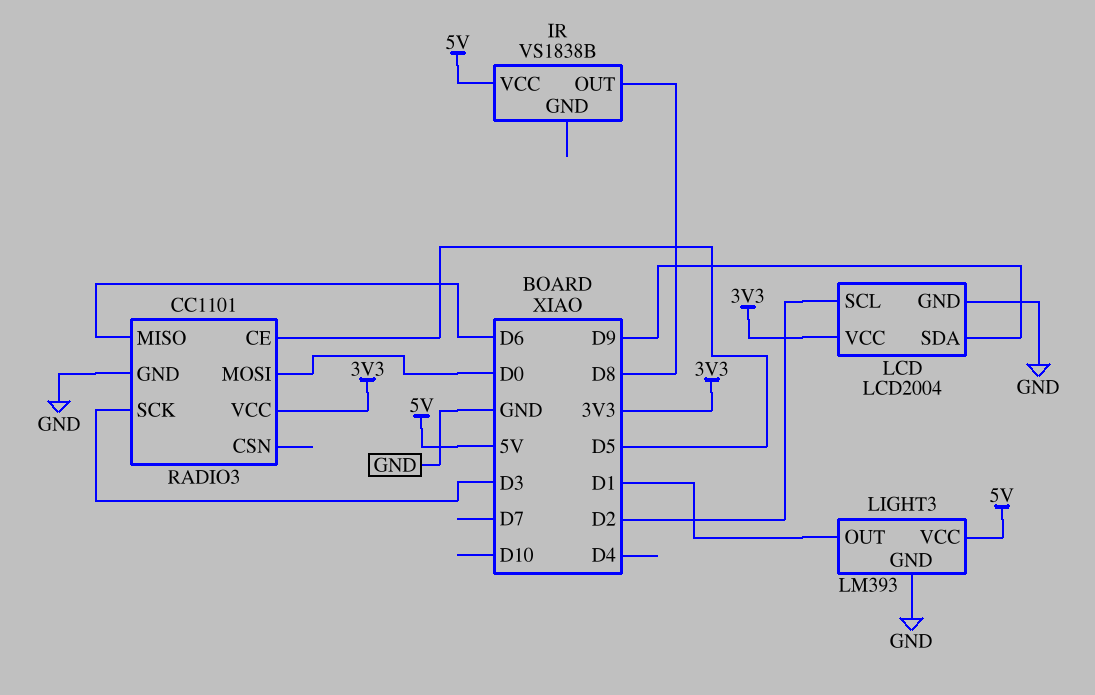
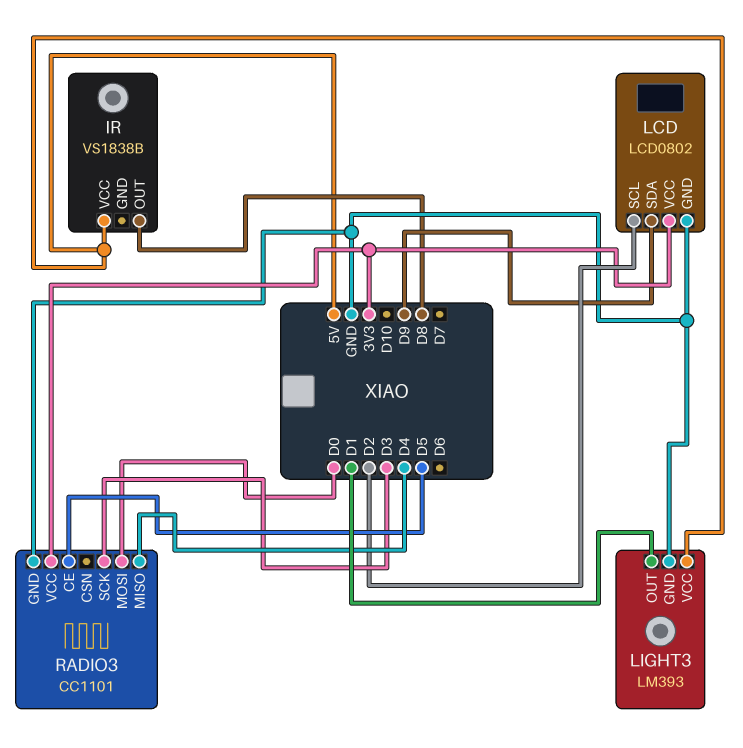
LCD: LCD2004 -> LCD0802
RADIO3 pin MISO: D6 -> D4

